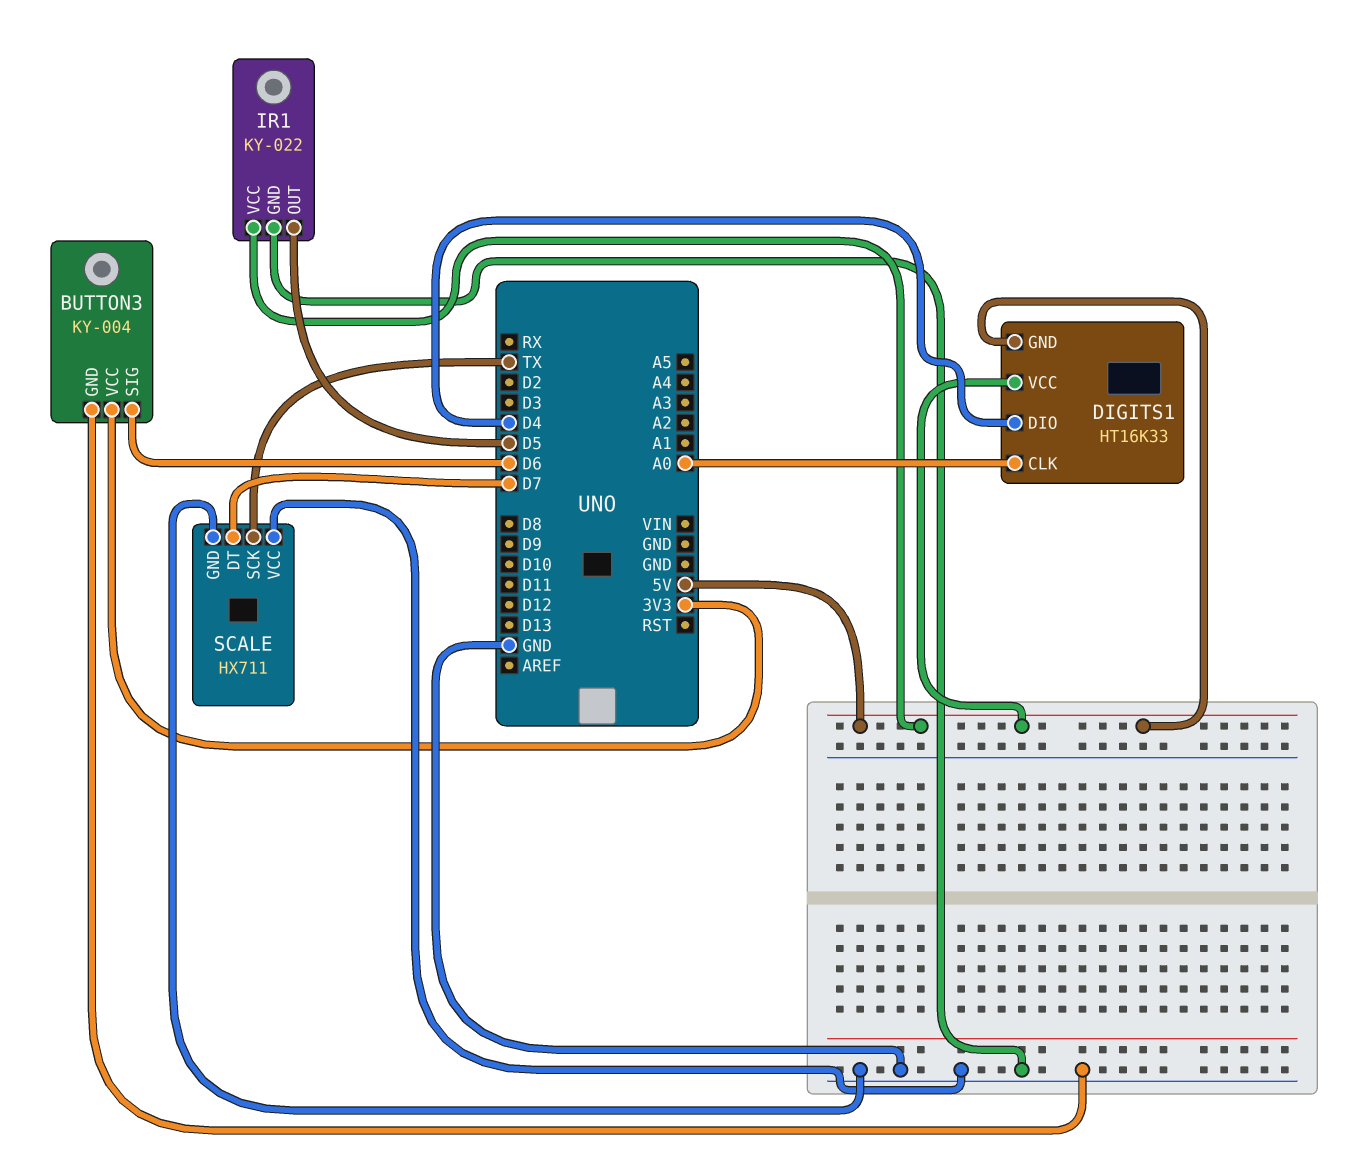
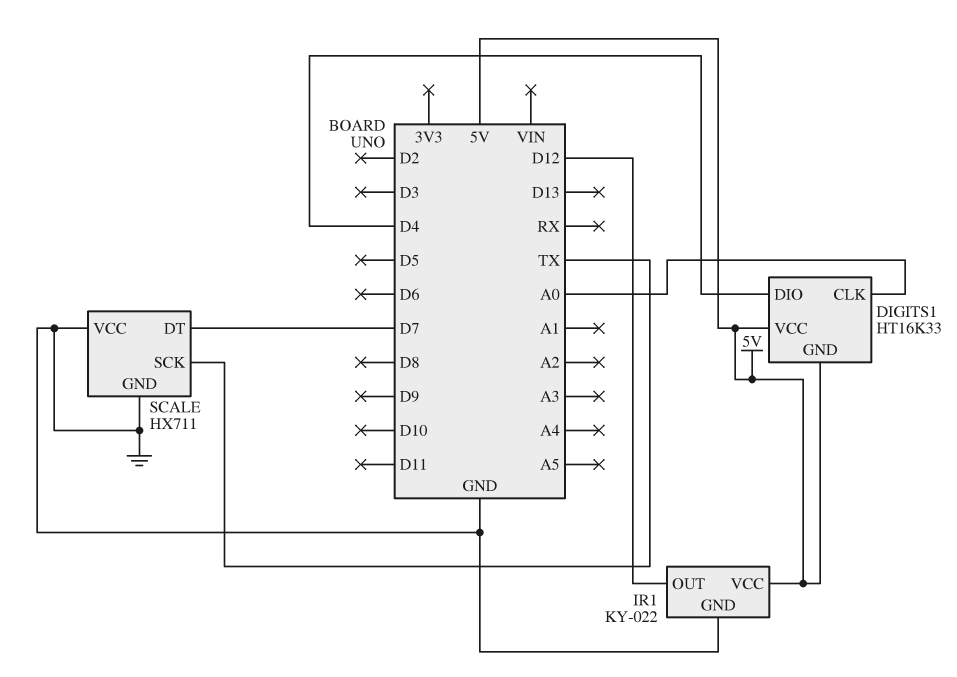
BUTTON3: KY-004 -> none
BUTTON3 pin GND: GND -> none
BUTTON3 pin SIG: D6 -> none
BUTTON3 pin VCC: 3V3 -> none
IR1 pin OUT: D5 -> D12

